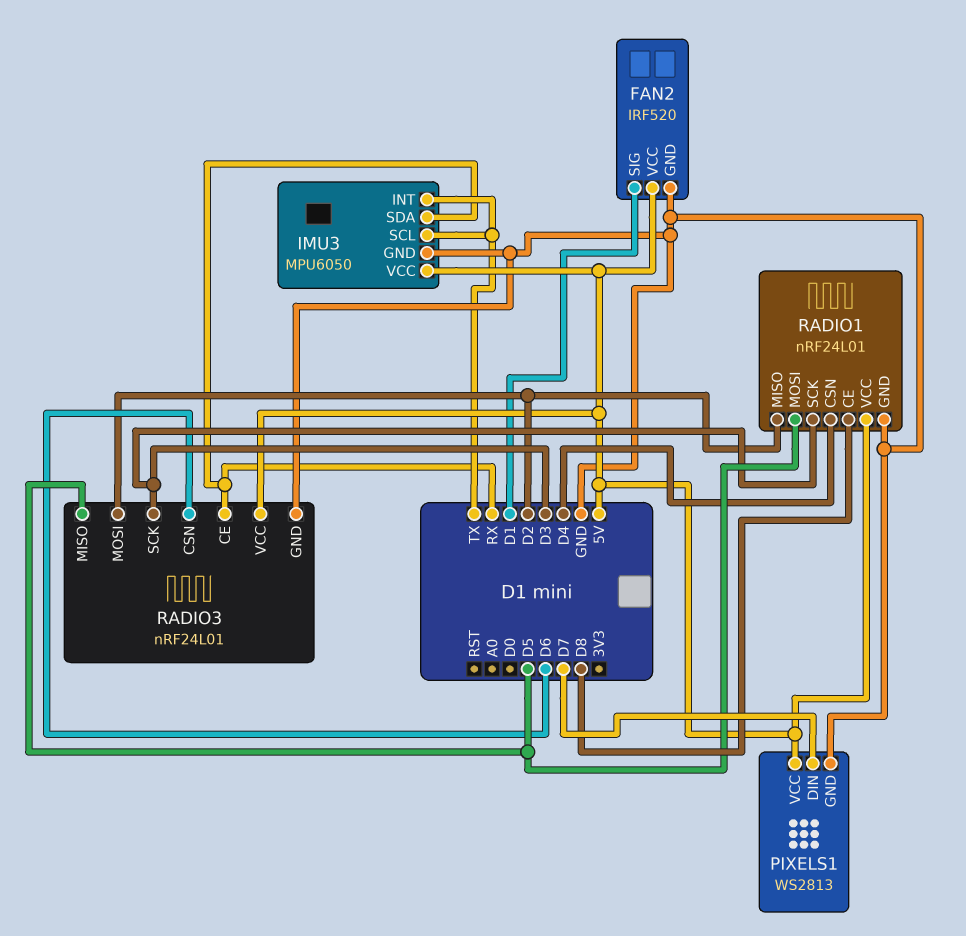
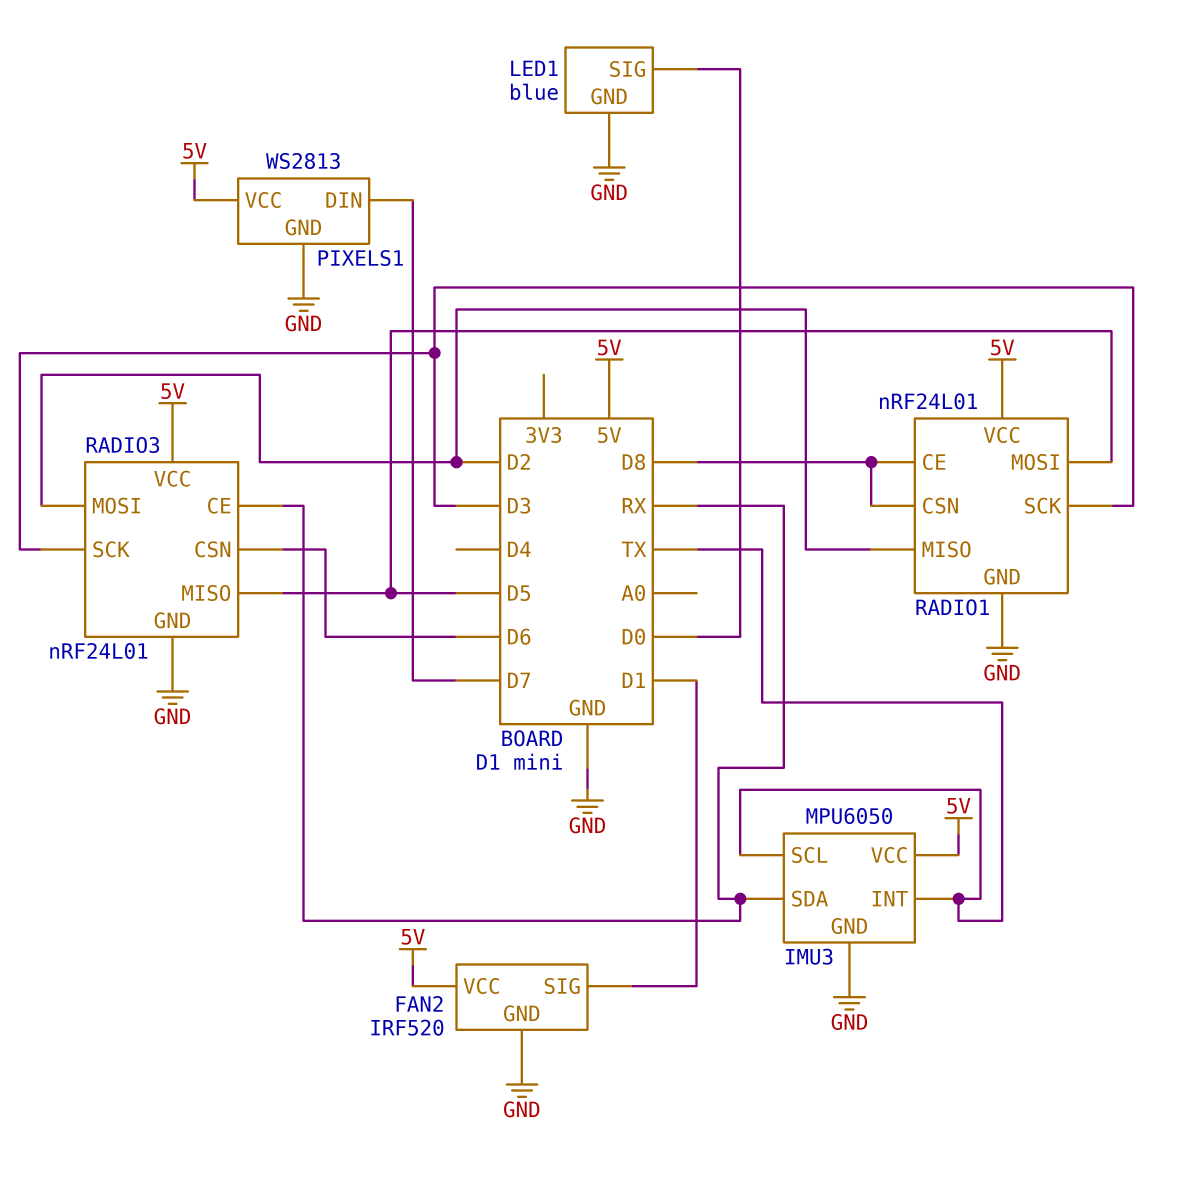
LED1: none -> blue
LED1 pin GND: none -> GND
LED1 pin SIG: none -> D0
RADIO1 pin CSN: D4 -> D8

